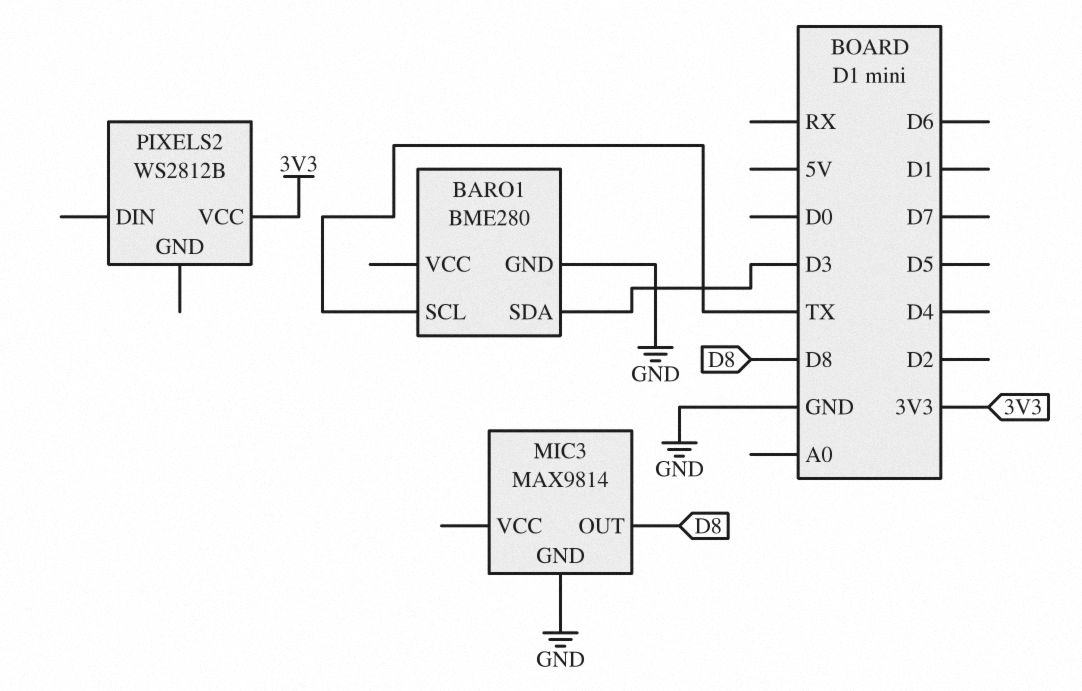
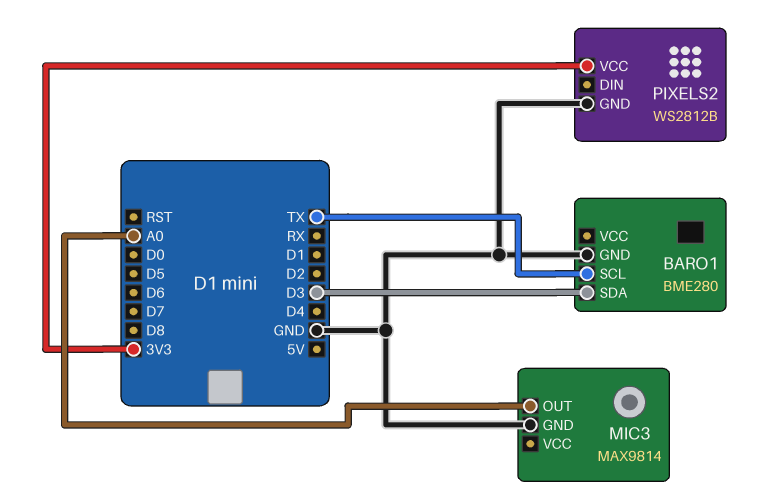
MIC3 pin OUT: D8 -> A0
PIXELS2 pin GND: none -> GND

